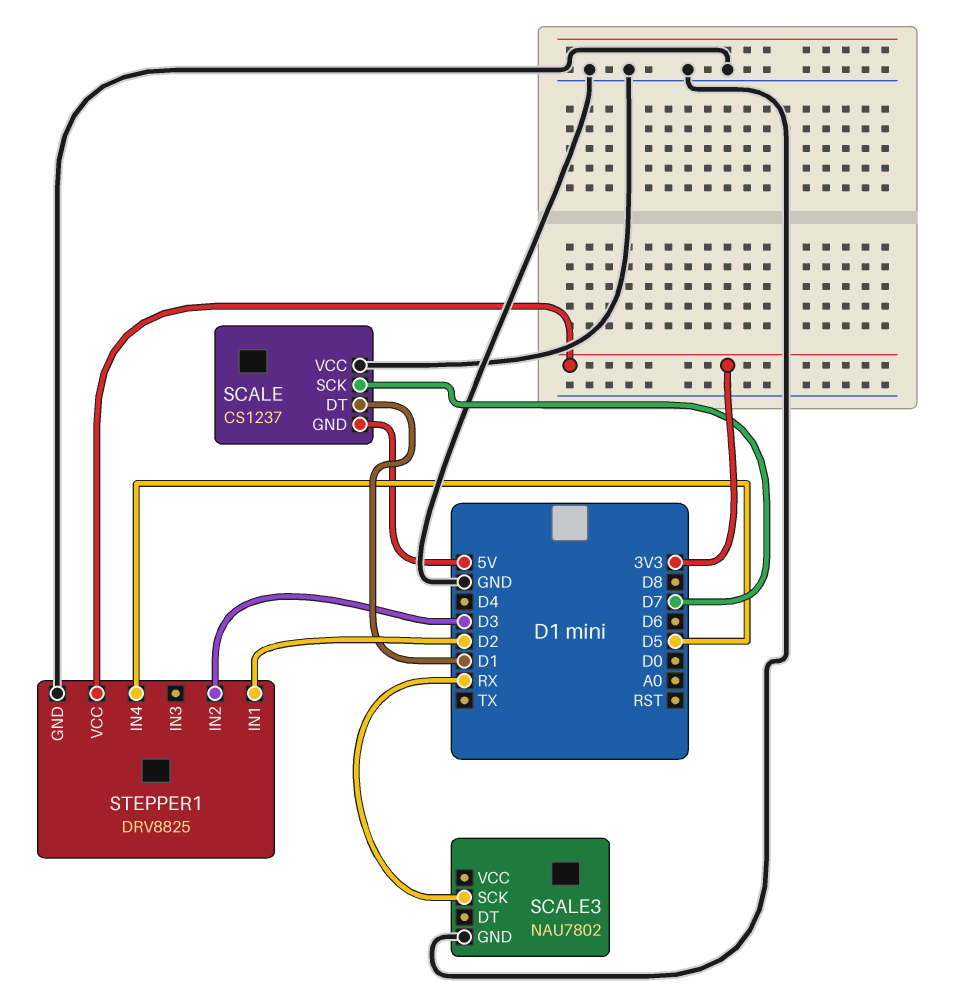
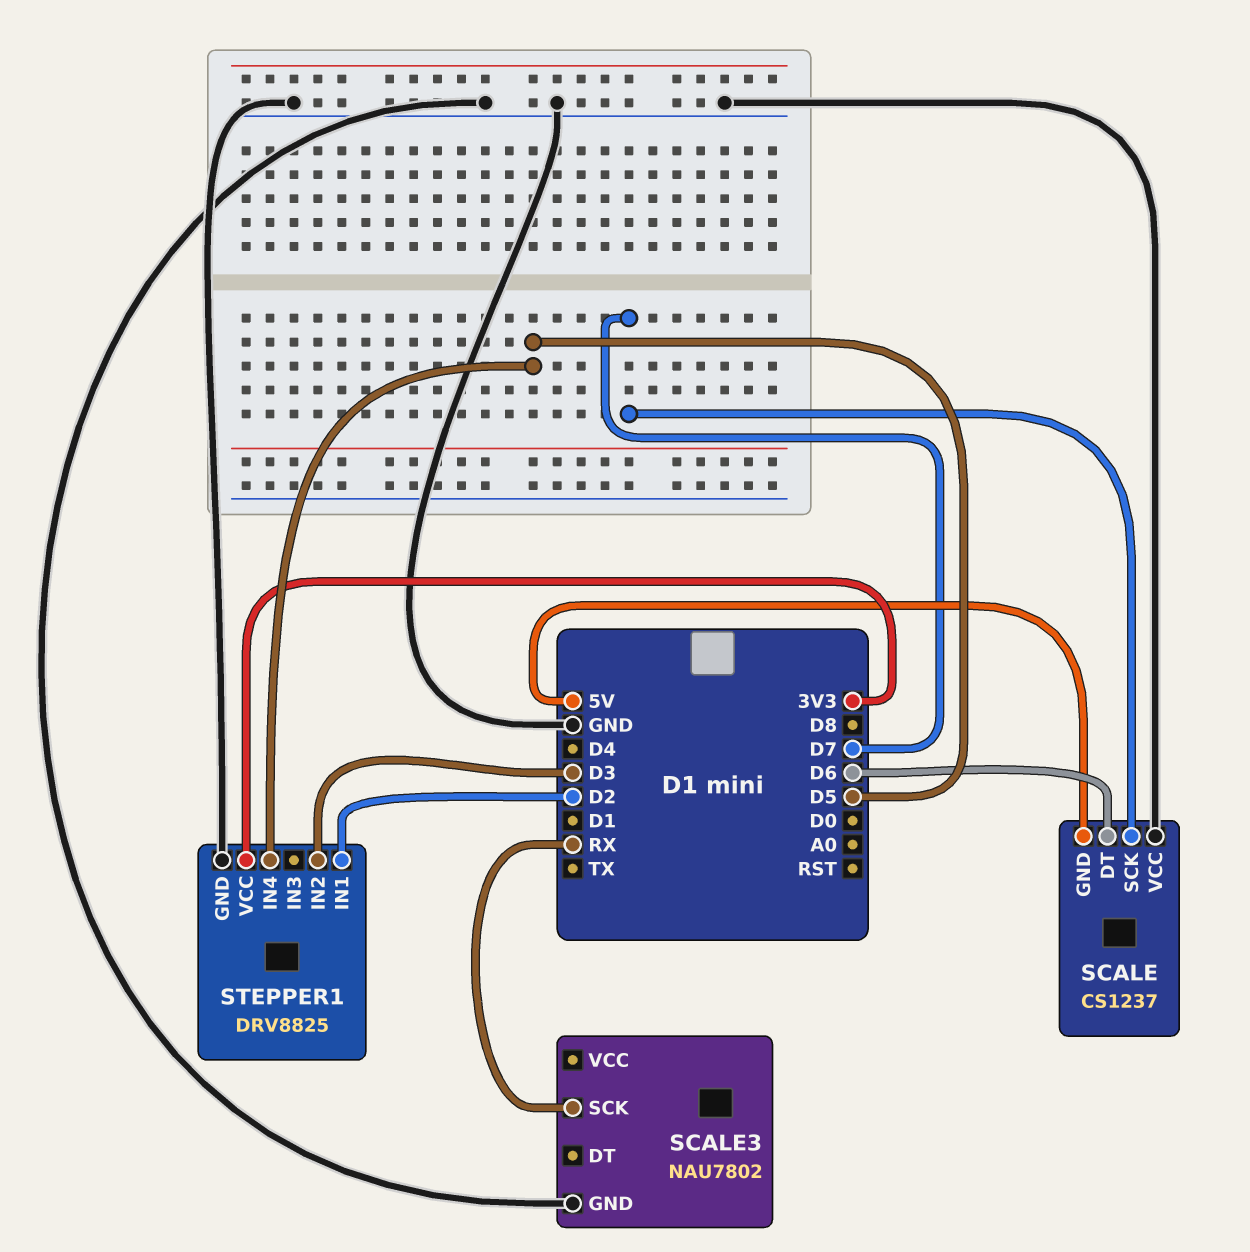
SCALE pin DT: D1 -> D6

